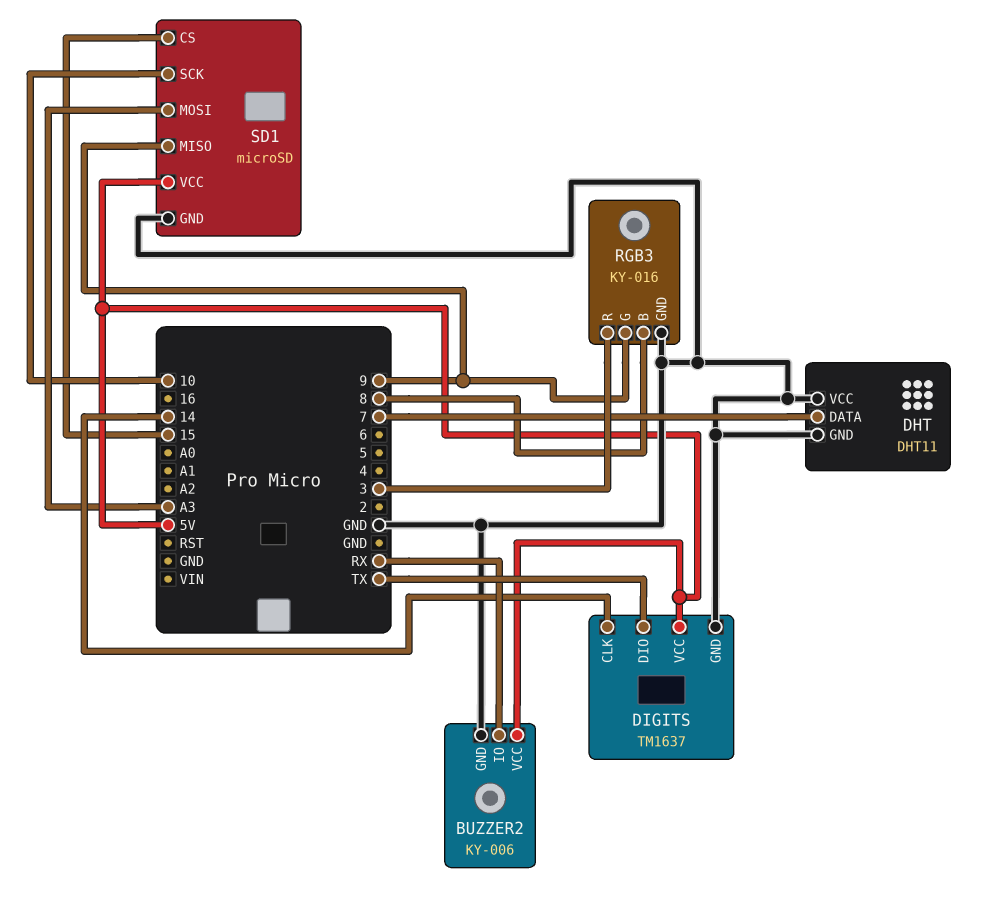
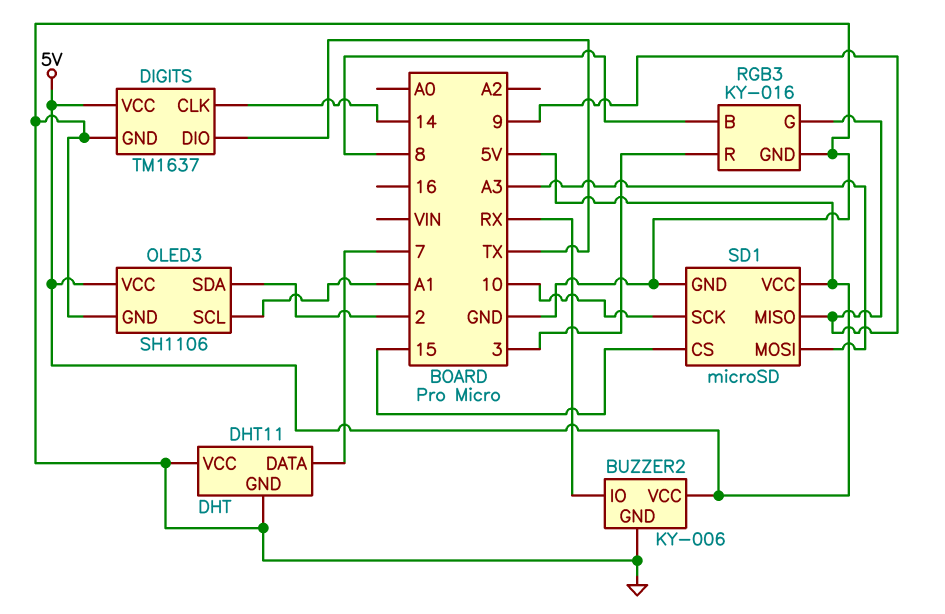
OLED3: none -> SH1106
OLED3 pin GND: none -> GND
OLED3 pin SCL: none -> A1
OLED3 pin SDA: none -> 2
OLED3 pin VCC: none -> 5V

